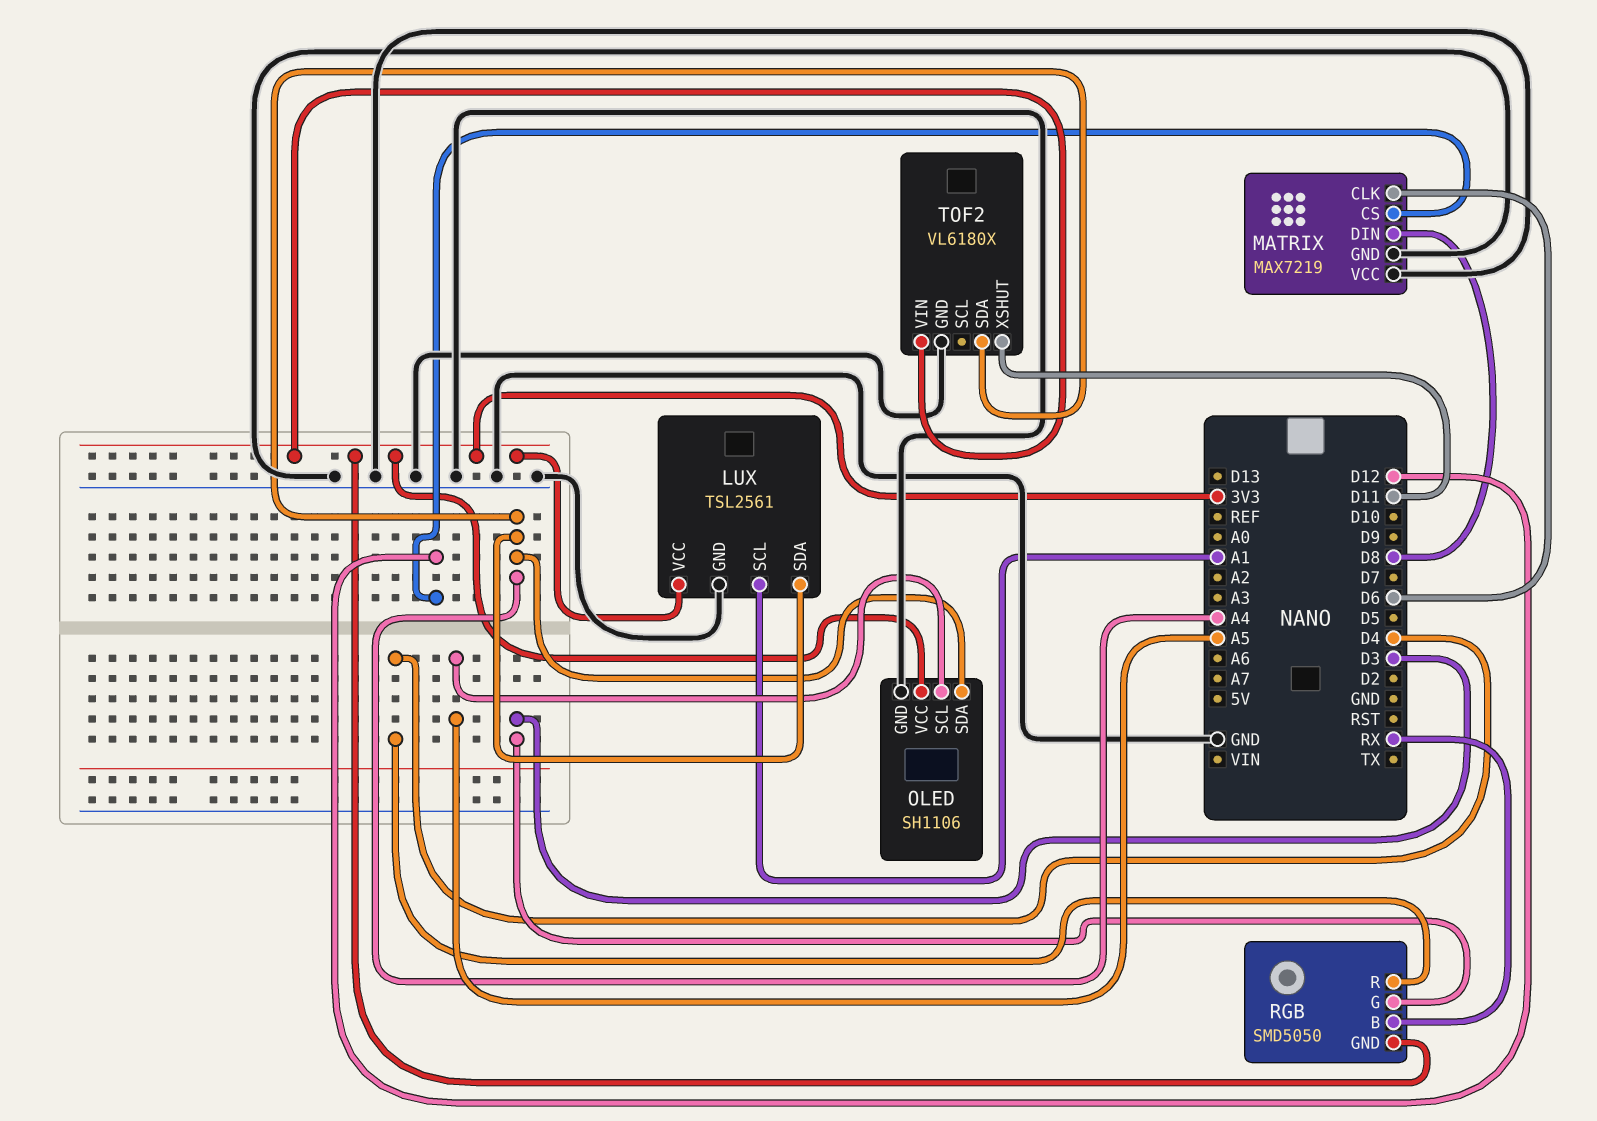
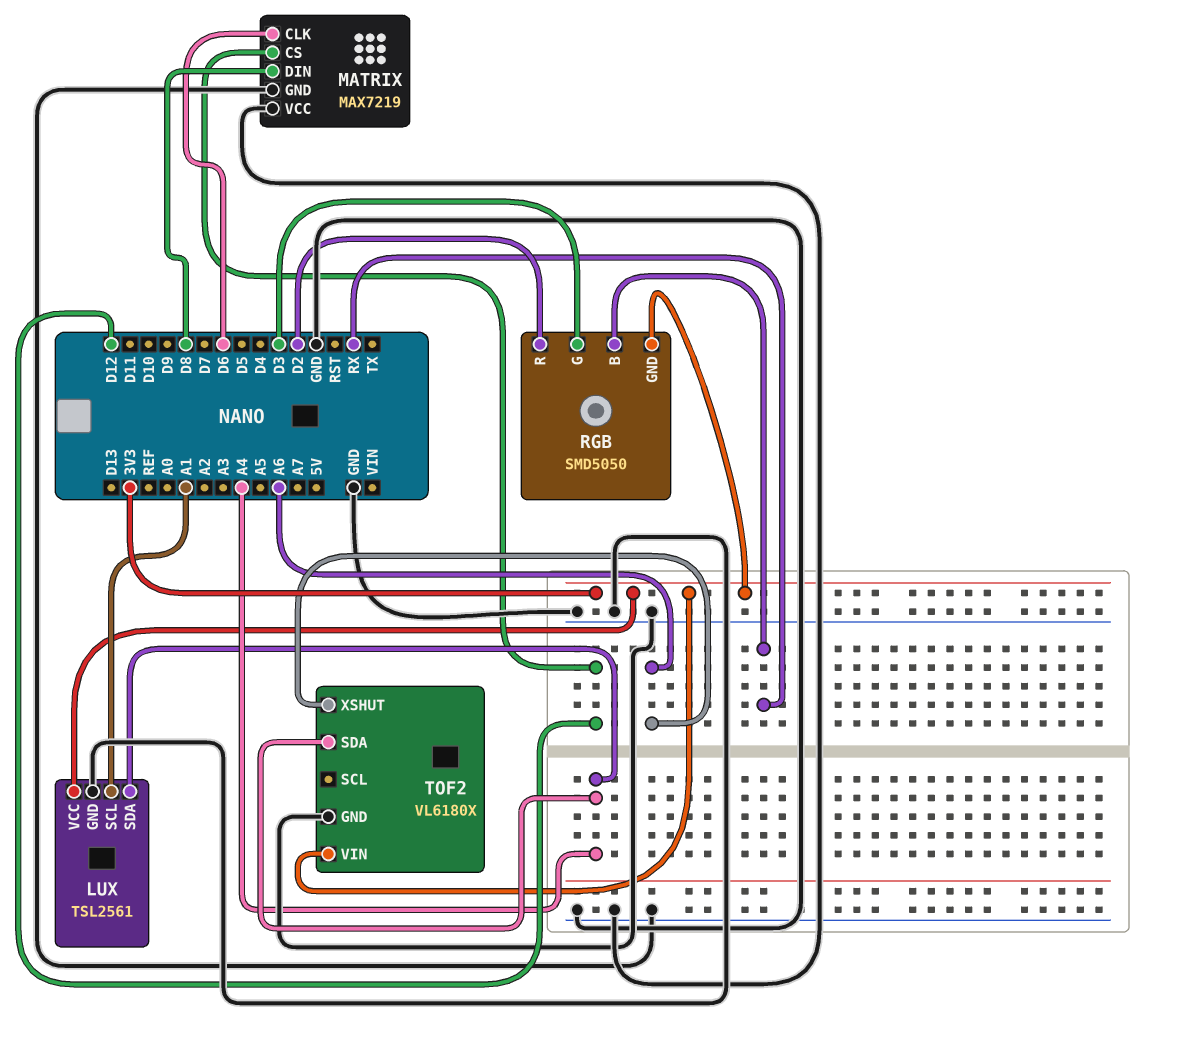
OLED: SH1106 -> none
OLED pin GND: GND -> none
OLED pin SCL: A5 -> none
OLED pin SDA: A4 -> none
OLED pin VCC: 3V3 -> none
RGB pin R: D4 -> D2
TOF2 pin XSHUT: D11 -> A6

